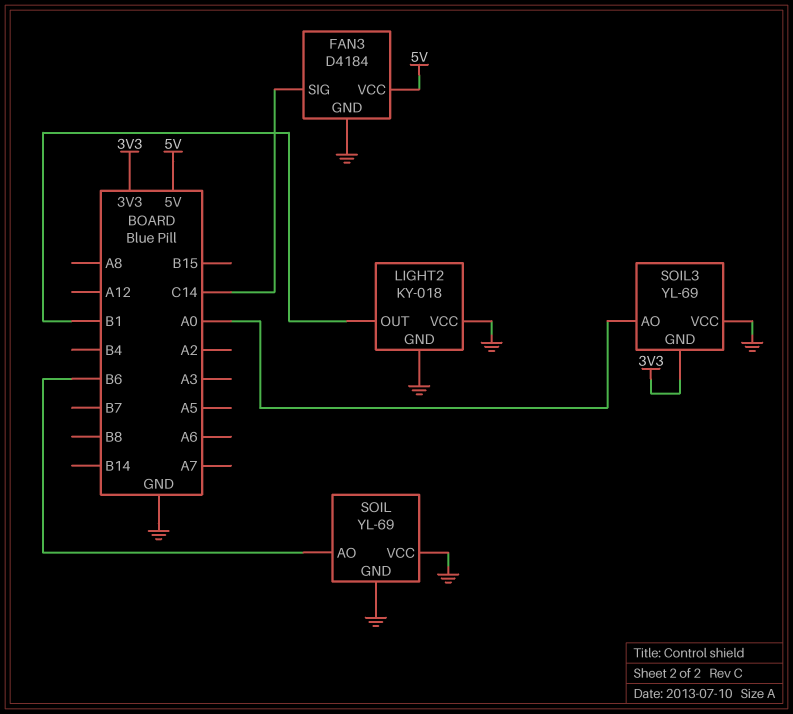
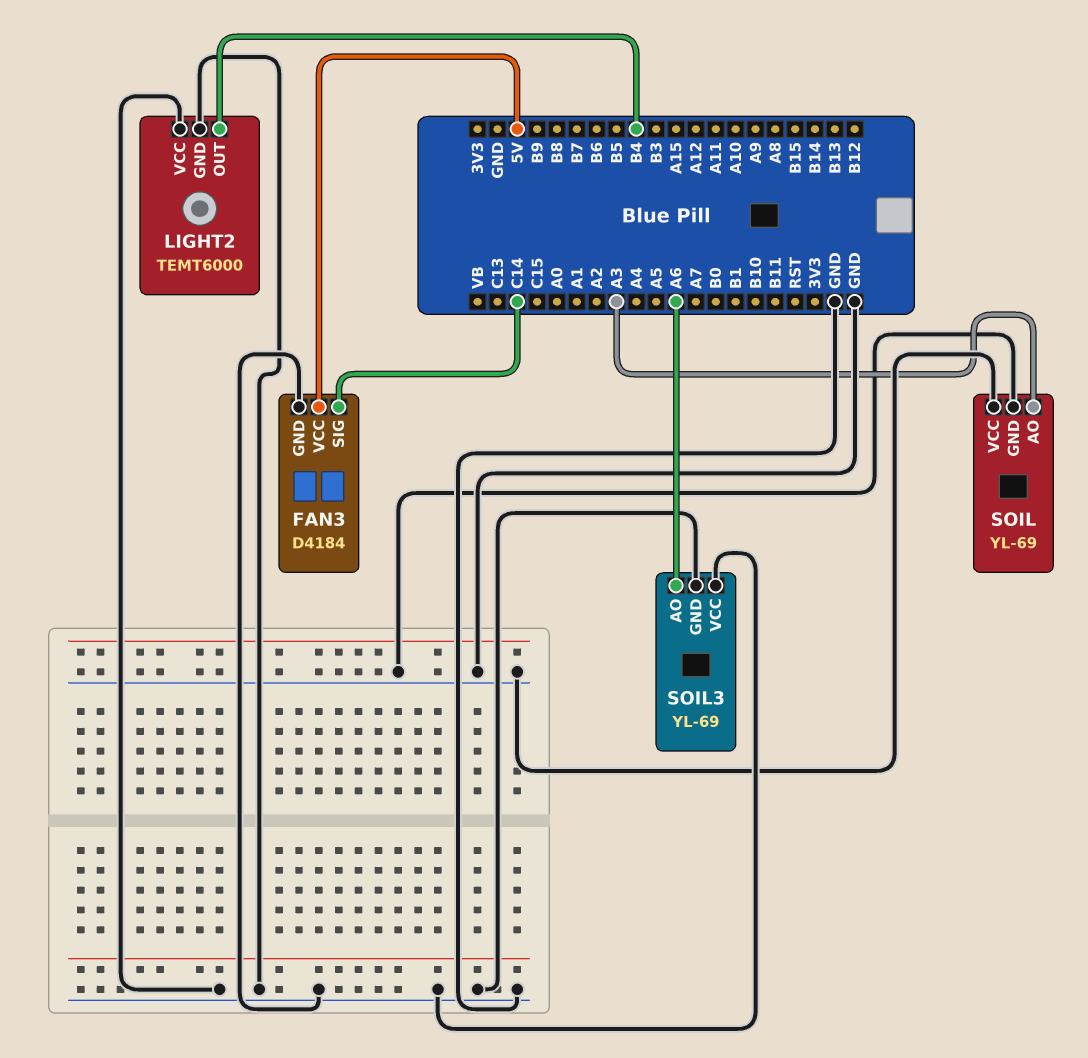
LIGHT2: KY-018 -> TEMT6000
LIGHT2 pin OUT: B1 -> B4
SOIL pin AO: B6 -> A3
SOIL3 pin AO: A0 -> A6
SOIL3 pin GND: 3V3 -> GND

